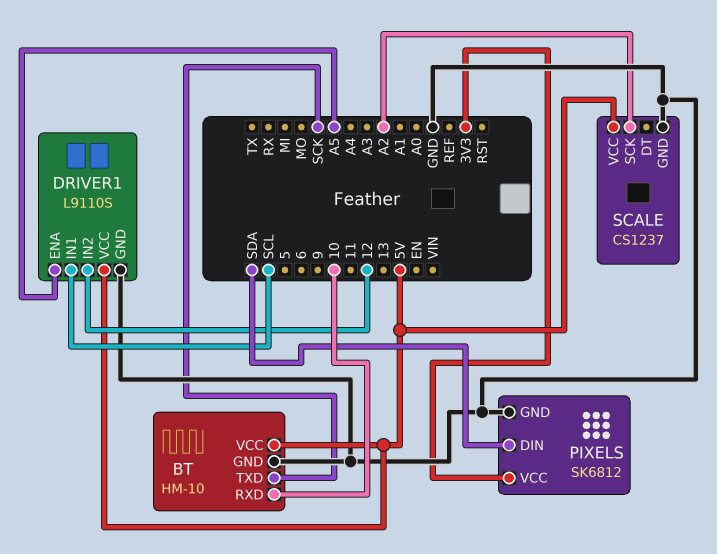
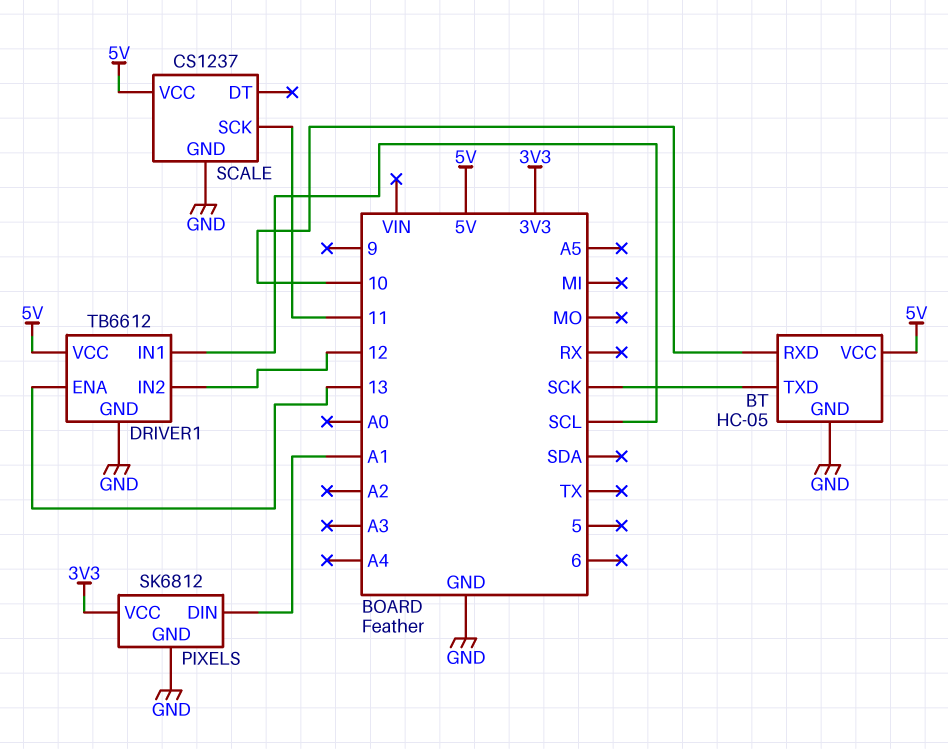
BT: HM-10 -> HC-05
DRIVER1: L9110S -> TB6612
DRIVER1 pin ENA: A5 -> 13
PIXELS pin DIN: SDA -> A1
SCALE pin SCK: A2 -> 11

